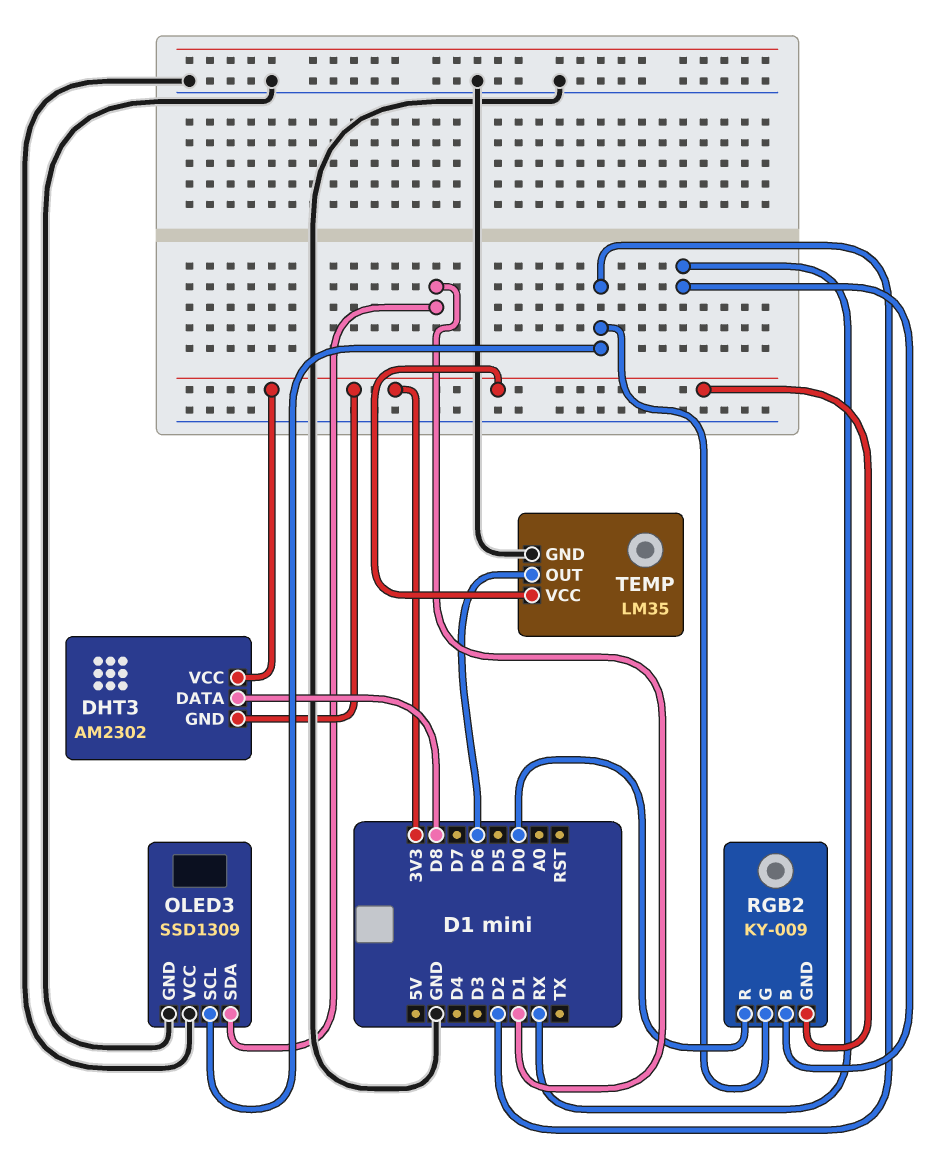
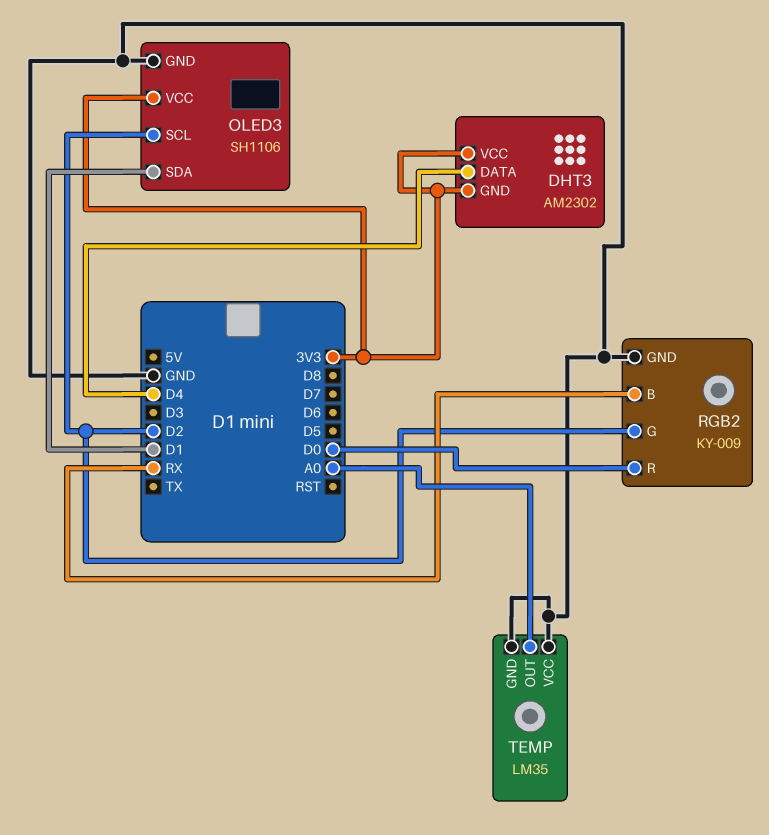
DHT3 pin DATA: D8 -> D4
OLED3: SSD1309 -> SH1106
OLED3 pin VCC: GND -> 3V3
RGB2 pin GND: 3V3 -> GND
TEMP pin OUT: D6 -> A0
TEMP pin VCC: 3V3 -> GND

